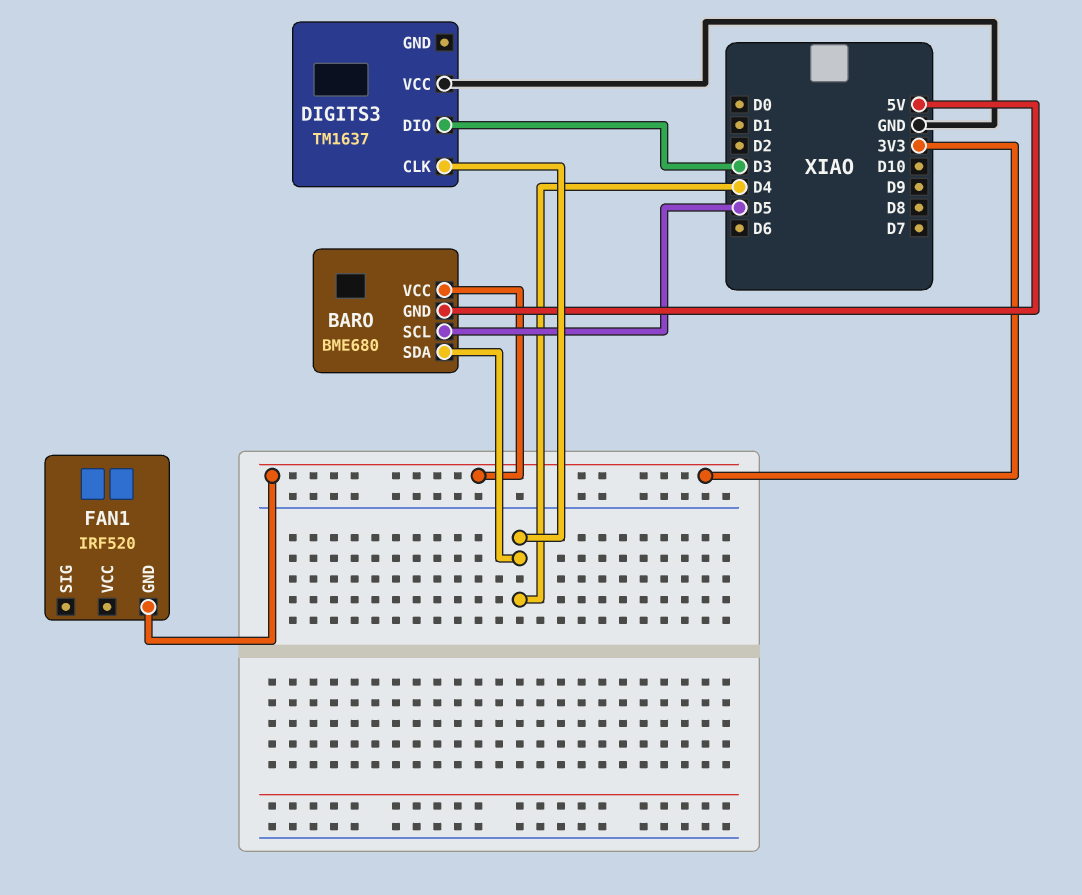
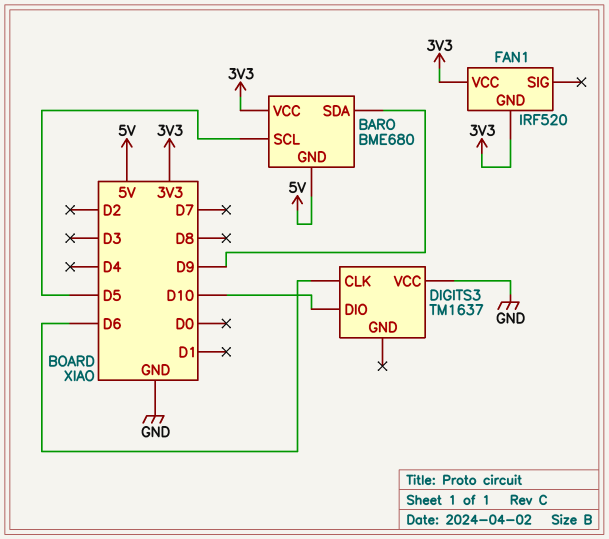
BARO pin SDA: D4 -> D9
DIGITS3 pin CLK: D4 -> D6
DIGITS3 pin DIO: D3 -> D10
FAN1 pin VCC: none -> 3V3

